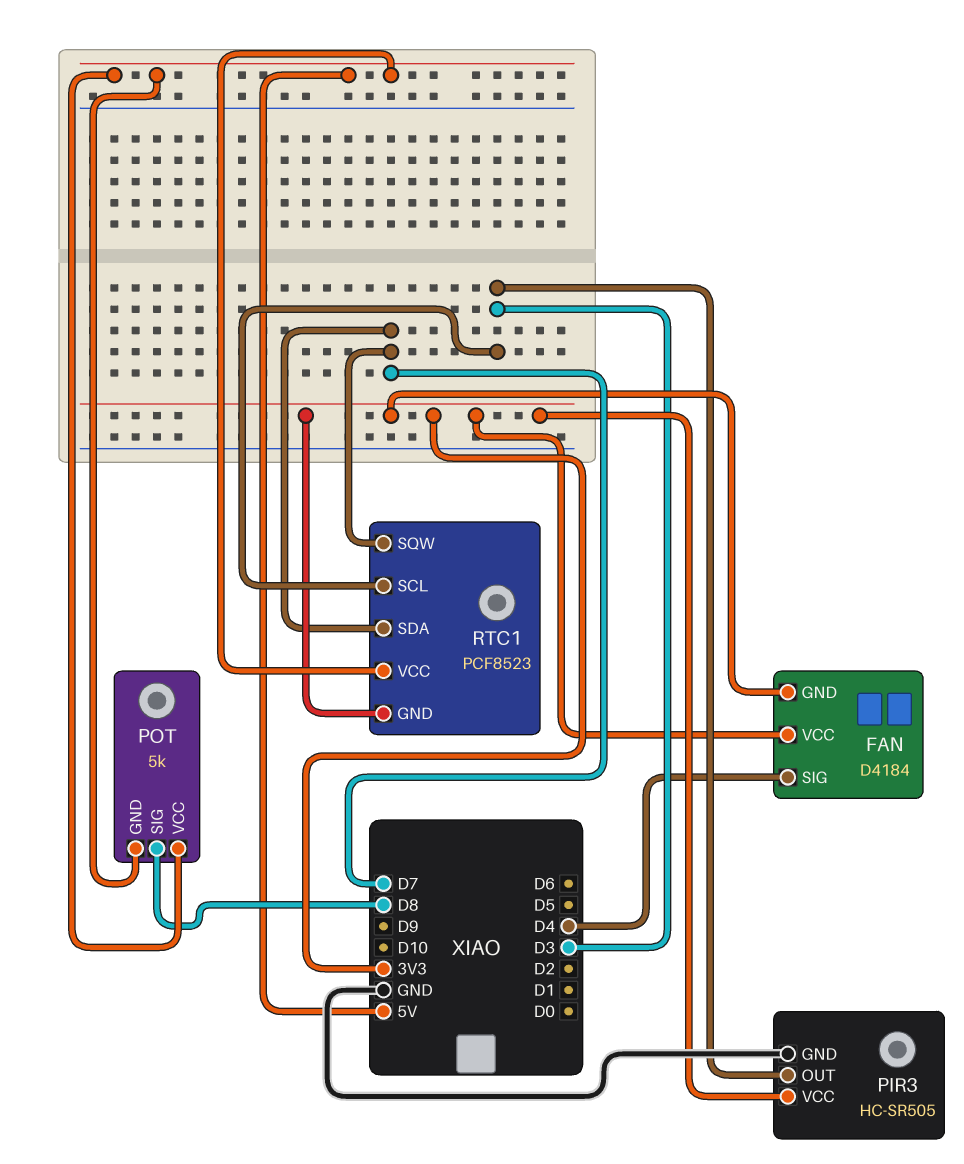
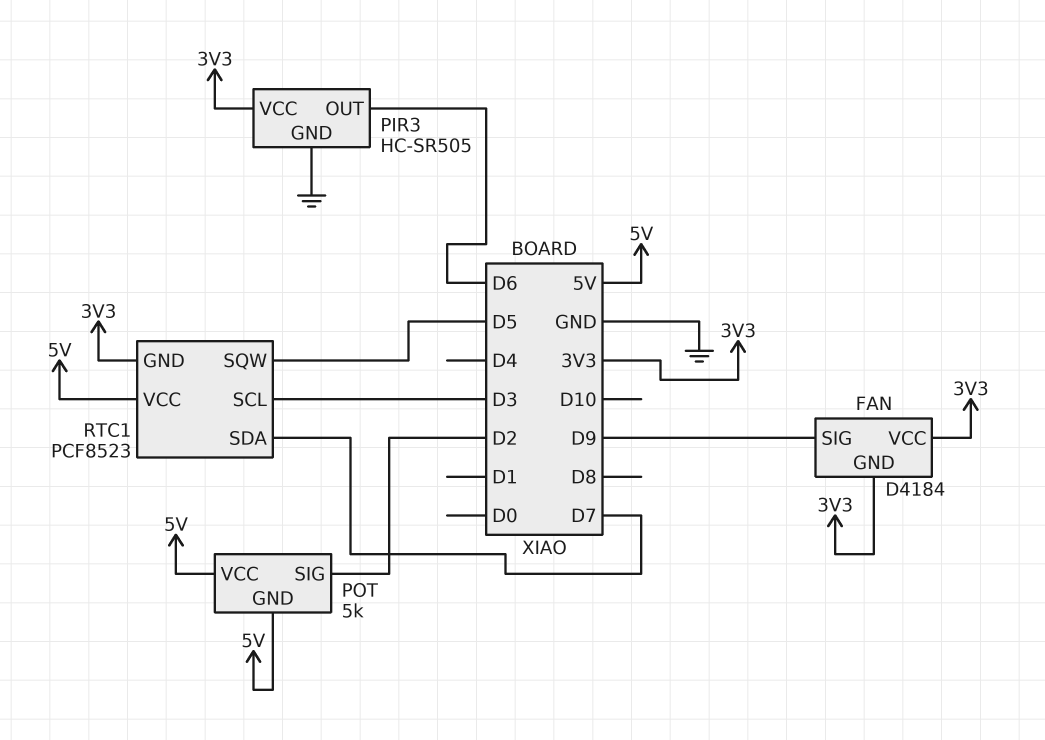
FAN pin SIG: D4 -> D9
PIR3 pin OUT: D3 -> D6
POT pin SIG: D8 -> D2
RTC1 pin SQW: D7 -> D5

